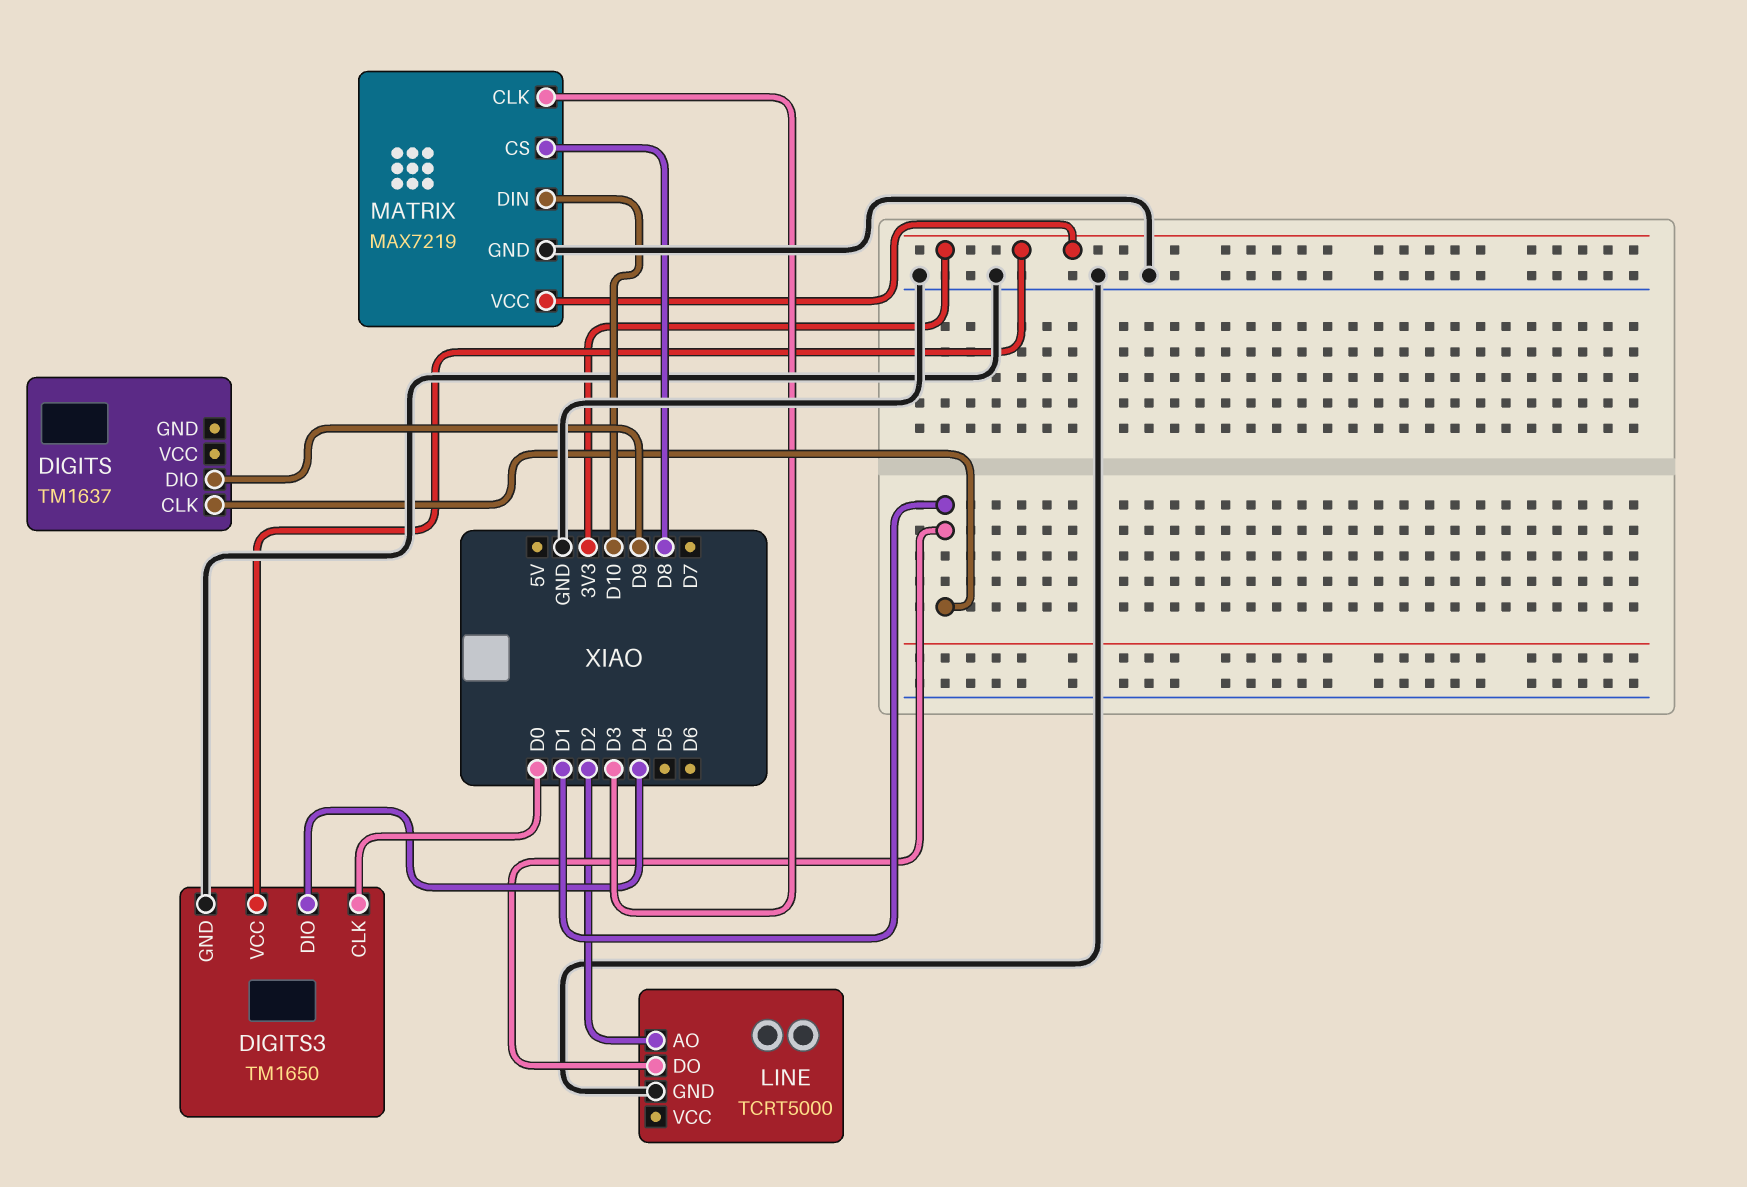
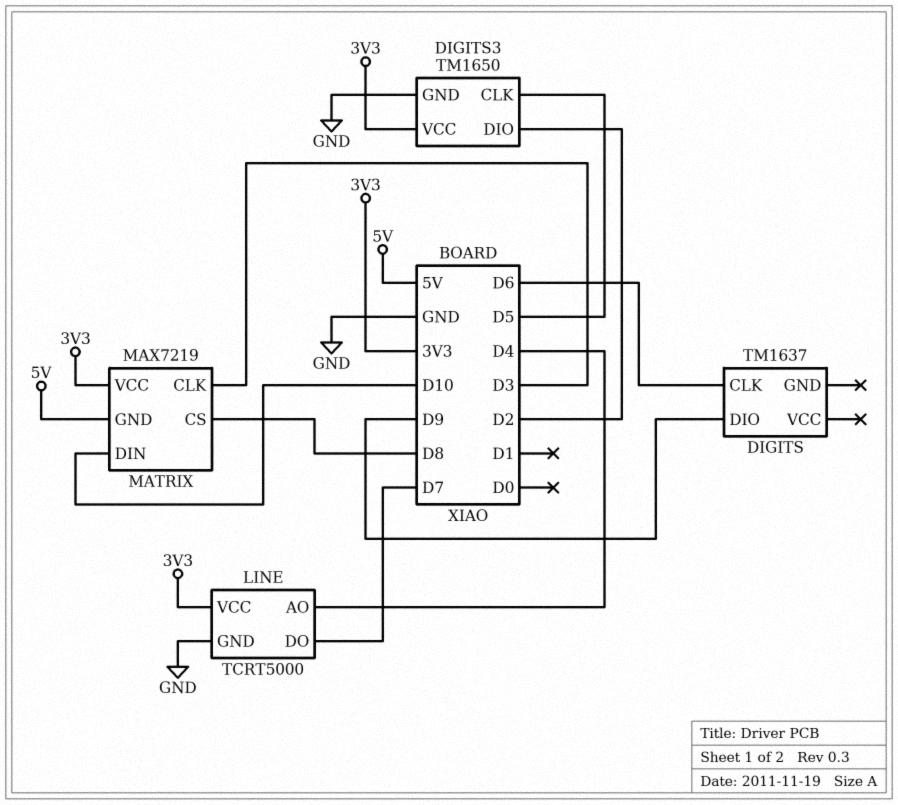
DIGITS pin CLK: D1 -> D6
DIGITS3 pin CLK: D0 -> D5
DIGITS3 pin DIO: D4 -> D2
LINE pin AO: D2 -> D4
LINE pin DO: D1 -> D7
LINE pin VCC: none -> 3V3
MATRIX pin GND: GND -> 5V

